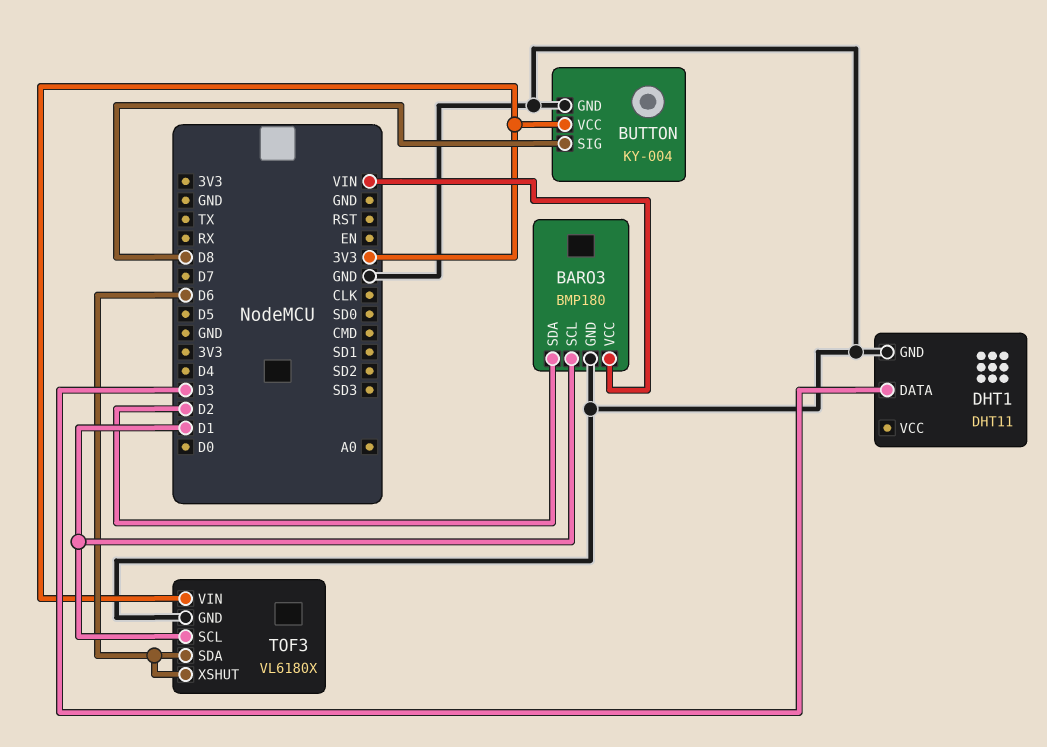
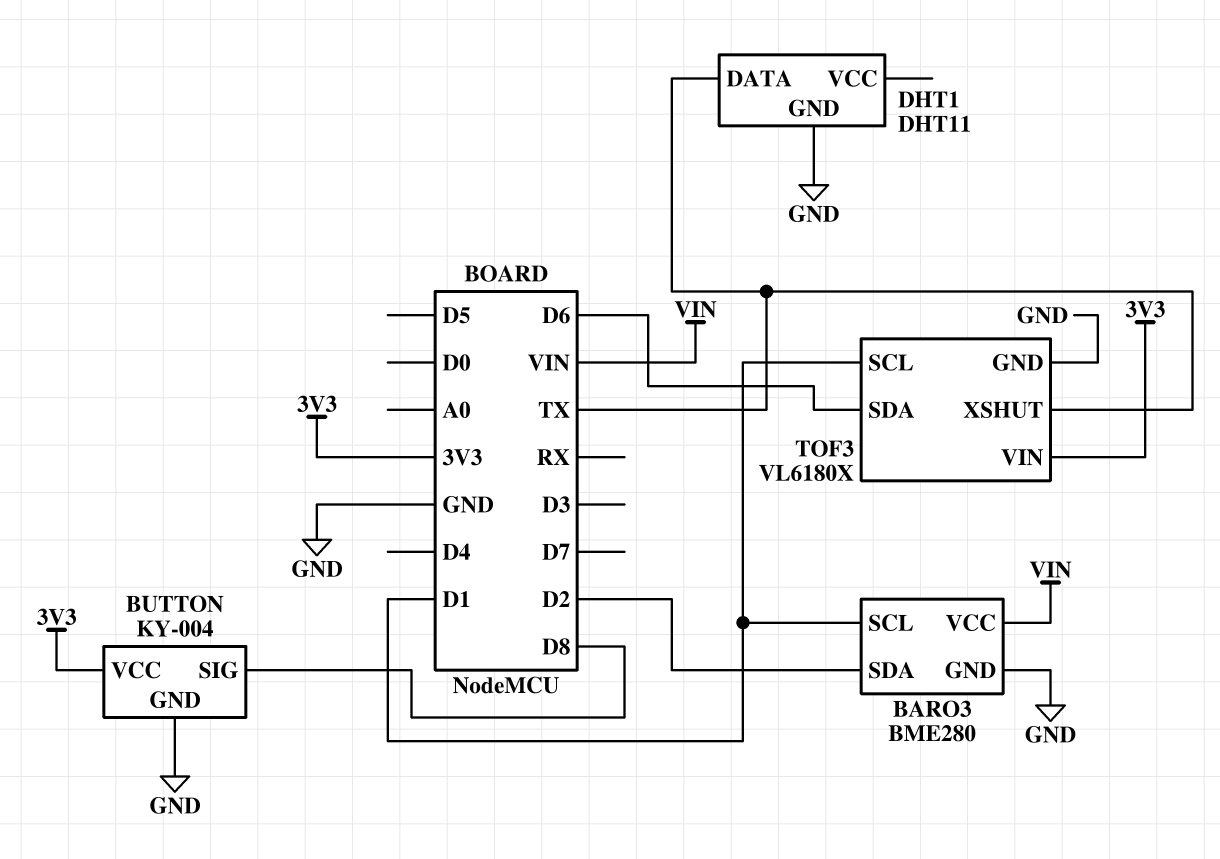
BARO3: BMP180 -> BME280
DHT1 pin DATA: D3 -> TX
TOF3 pin XSHUT: D6 -> TX

